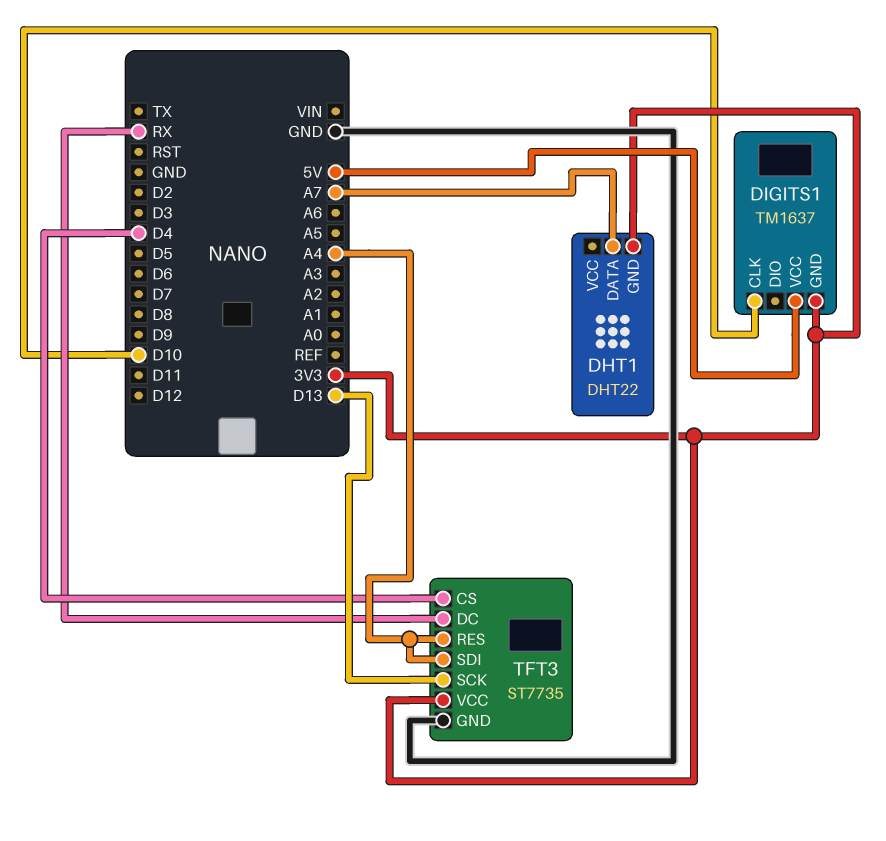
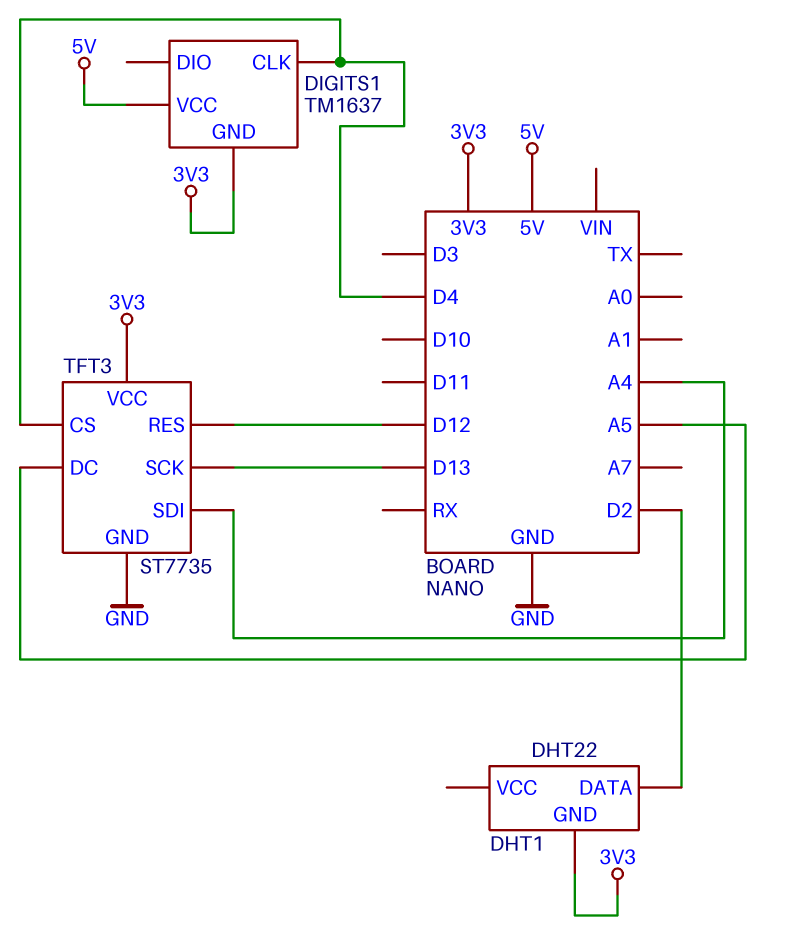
DHT1 pin DATA: A7 -> D2
DIGITS1 pin CLK: D10 -> D4
TFT3 pin DC: RX -> A5
TFT3 pin RES: A4 -> D12

